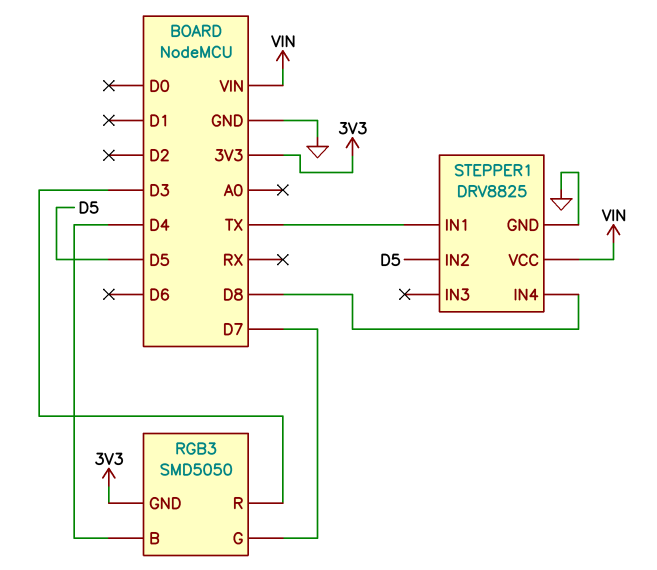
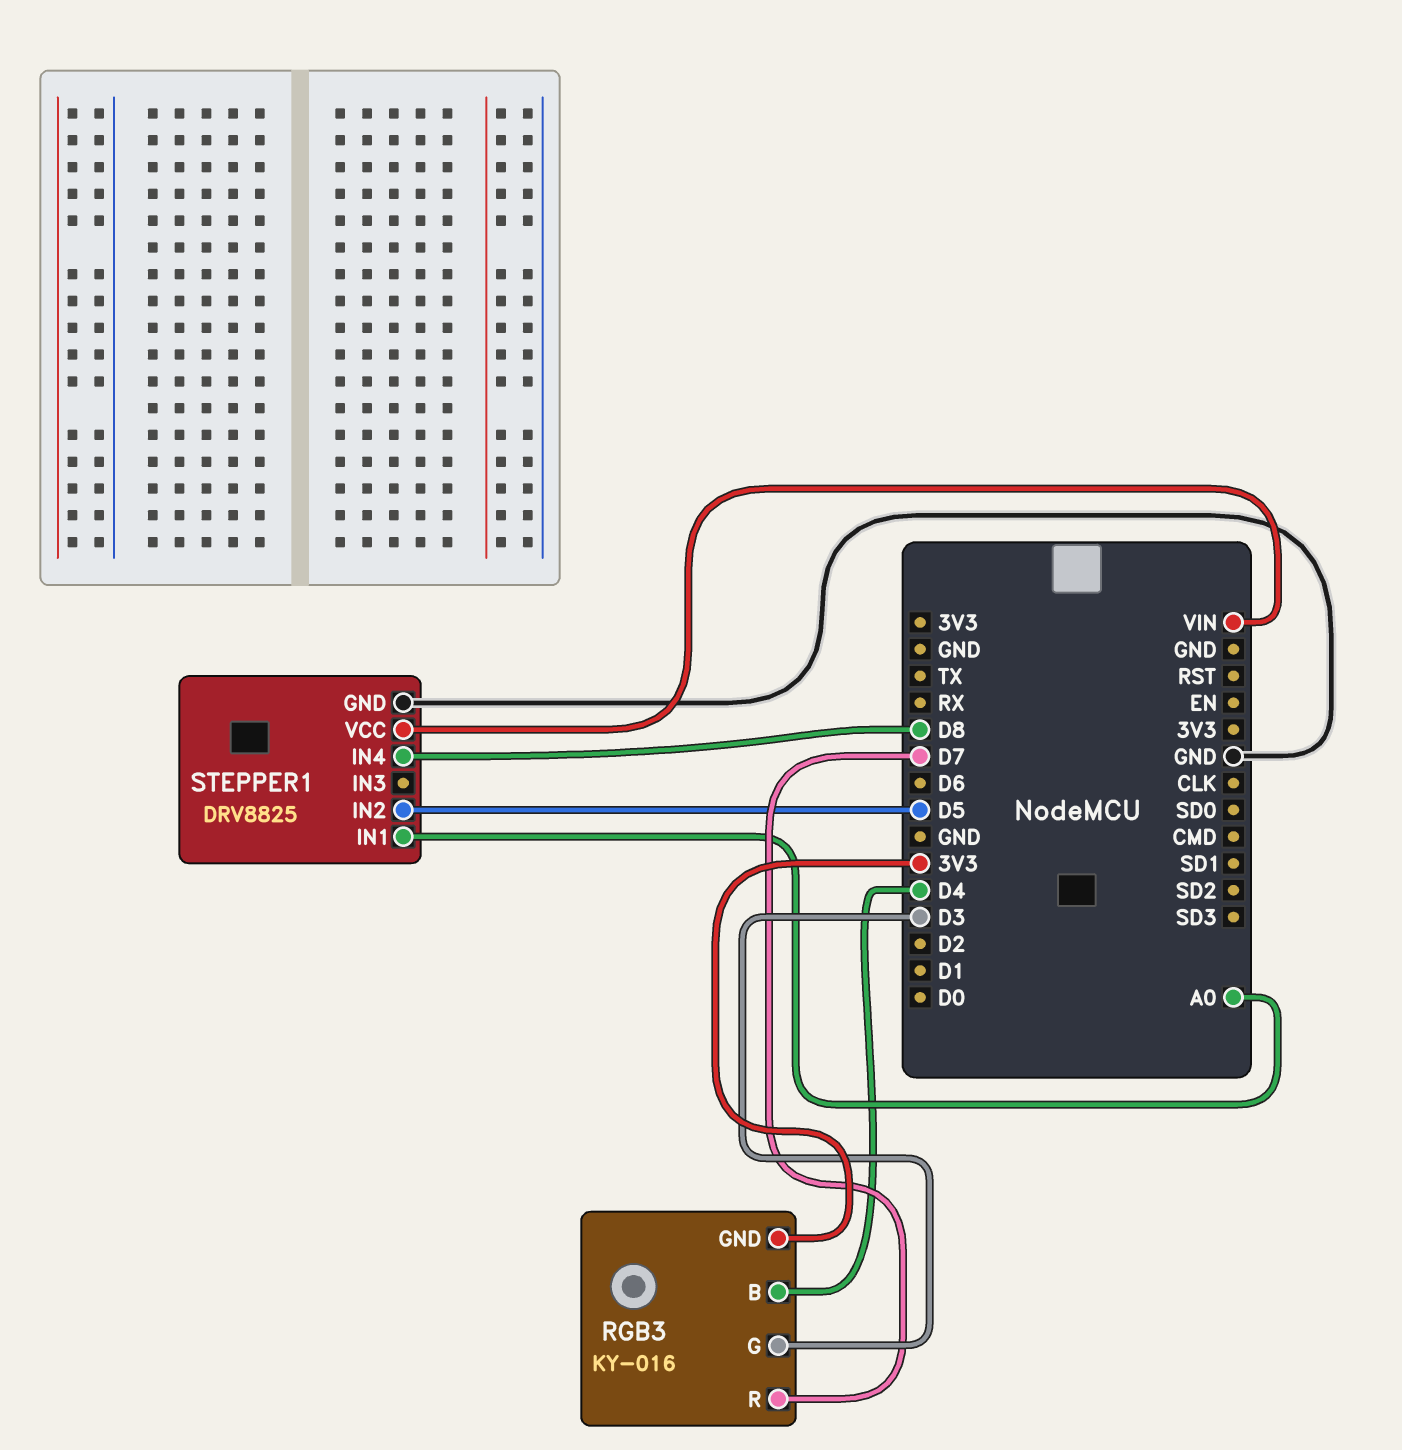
RGB3: SMD5050 -> KY-016
RGB3 pin G: D7 -> D3
RGB3 pin R: D3 -> D7
STEPPER1 pin IN1: TX -> A0

